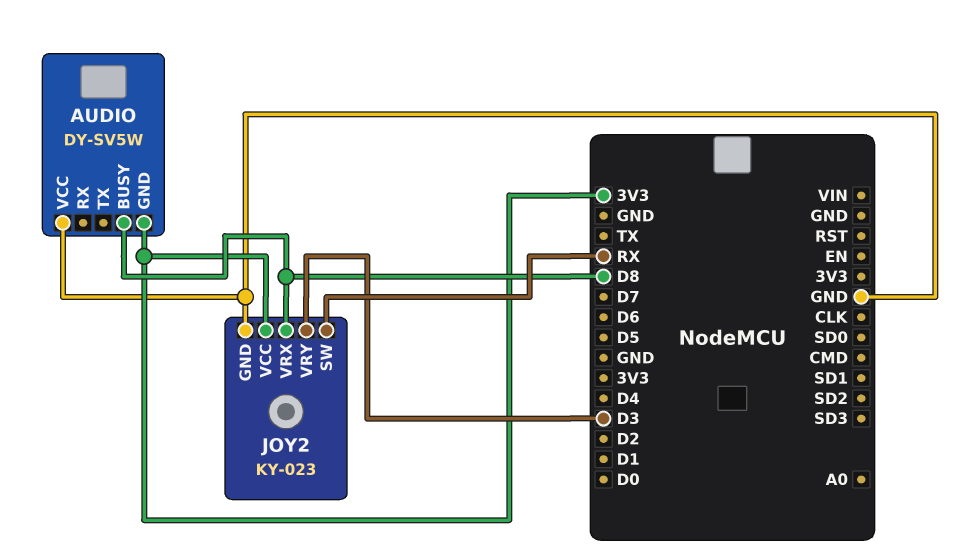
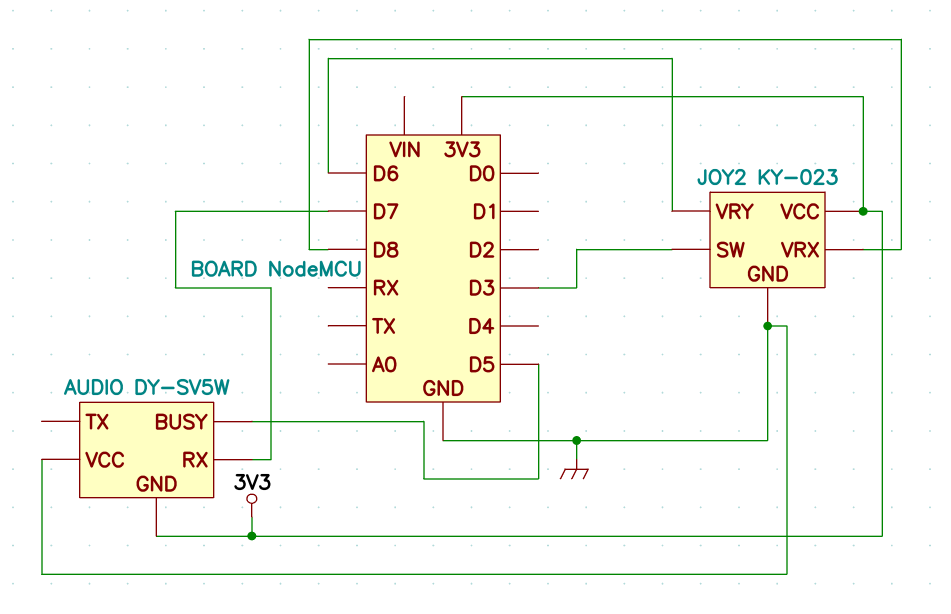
AUDIO pin BUSY: D8 -> D5
AUDIO pin RX: none -> D7
JOY2 pin SW: RX -> D3
JOY2 pin VRY: D3 -> D6

